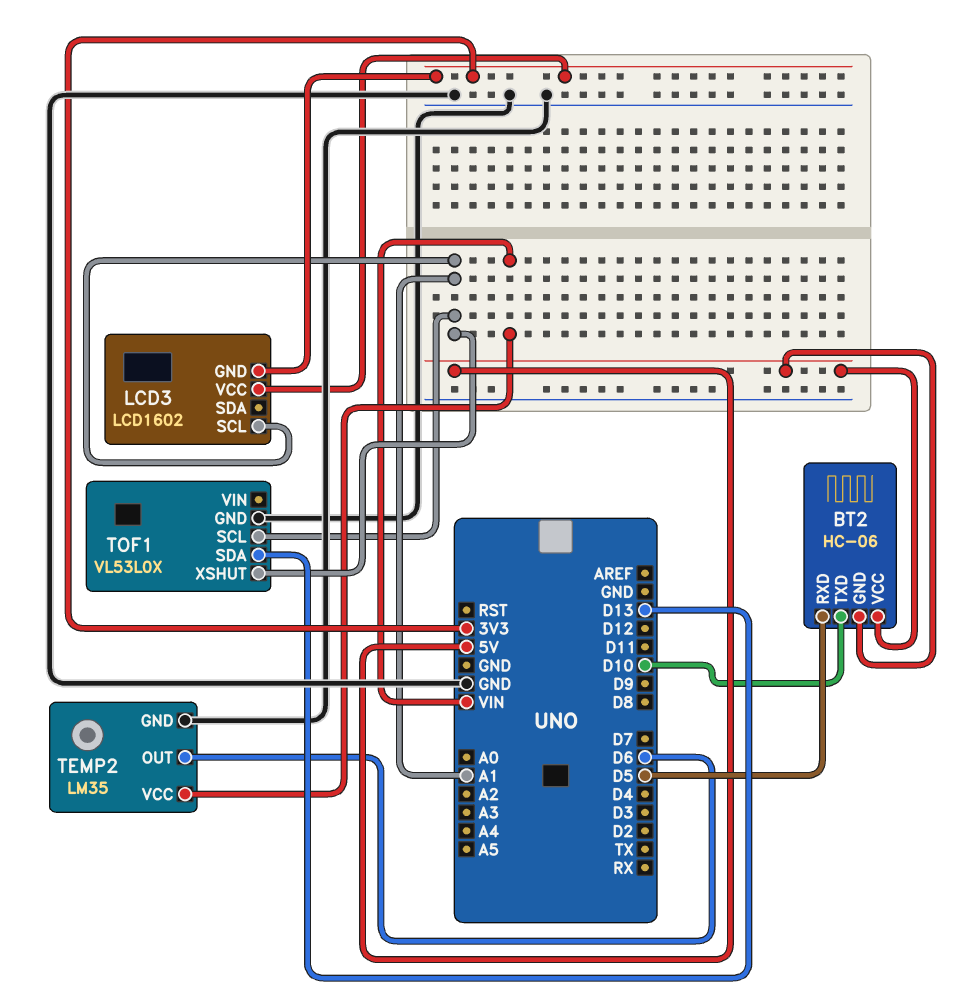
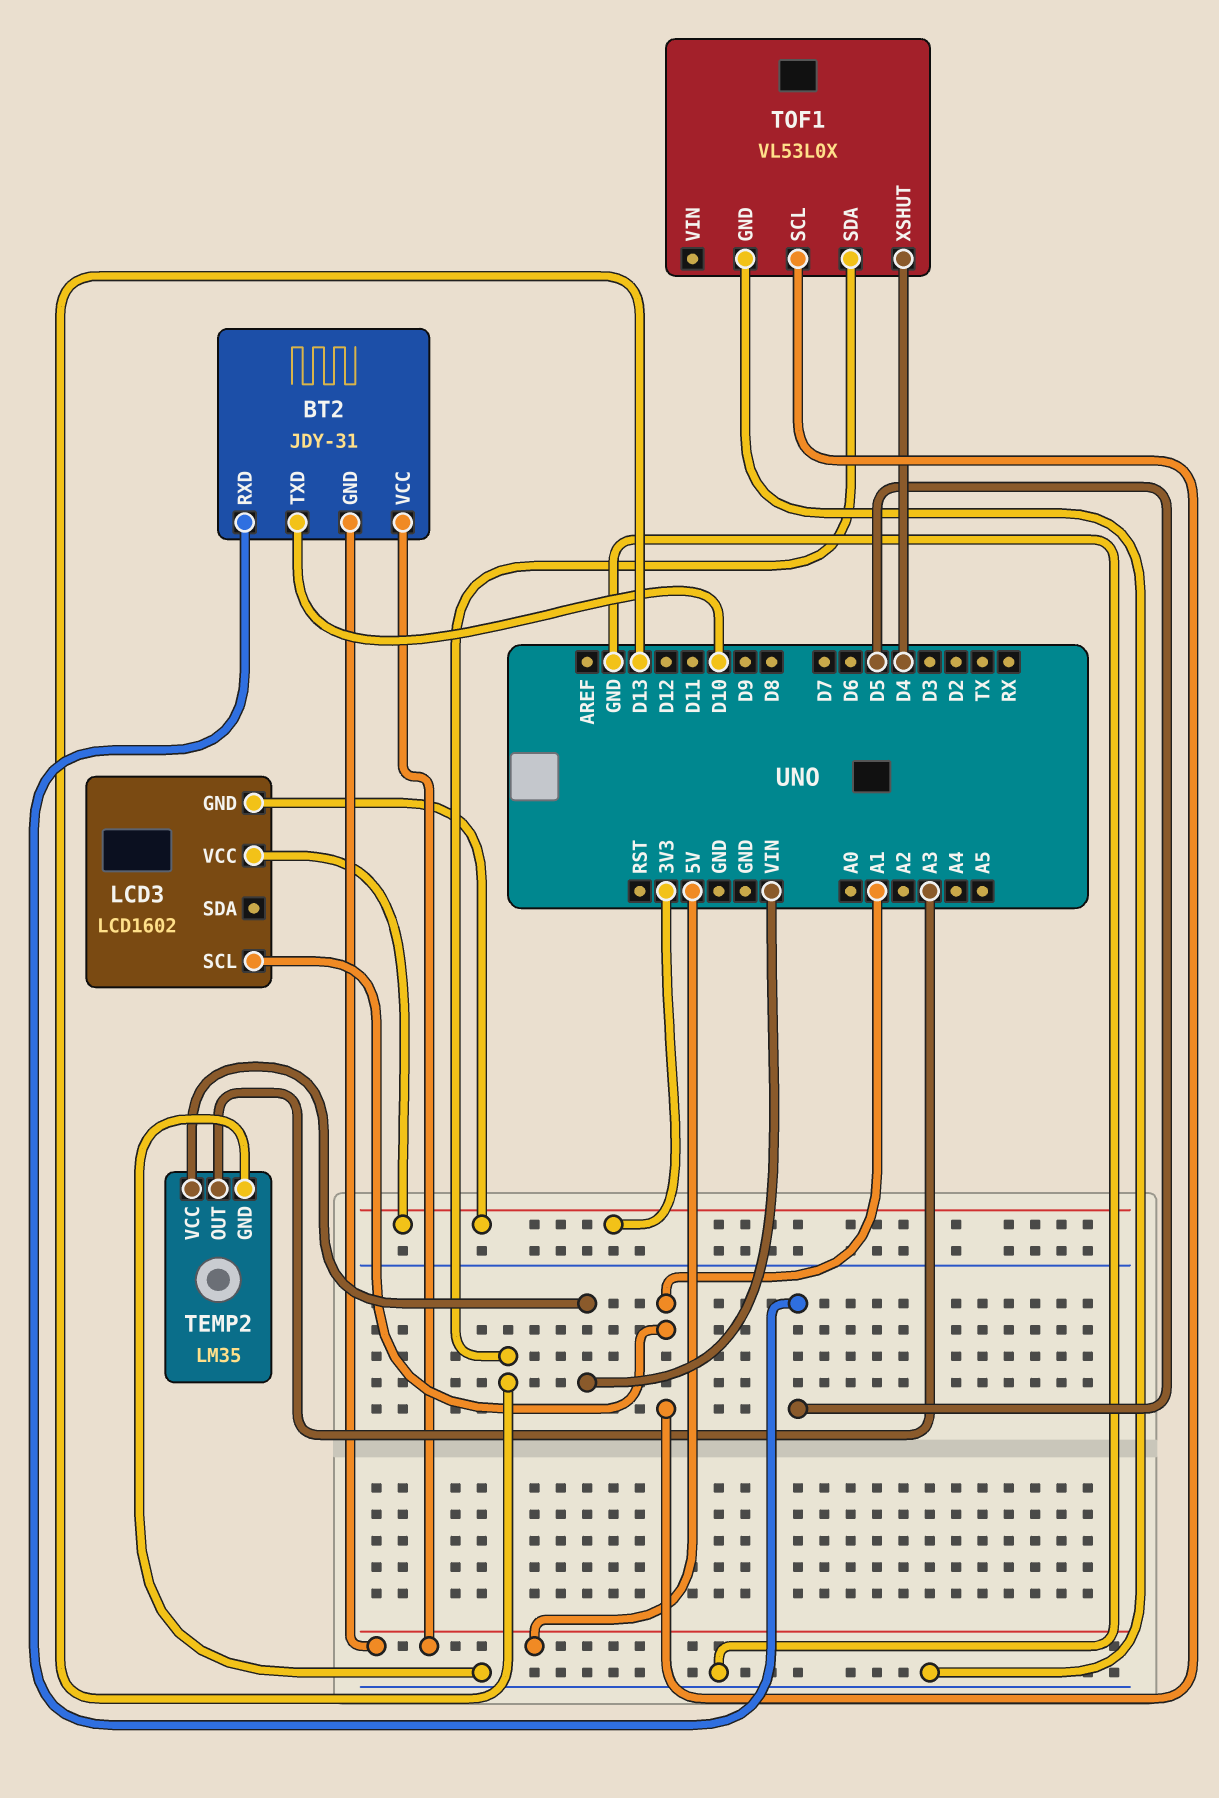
BT2: HC-06 -> JDY-31
TEMP2 pin OUT: D6 -> A3
TOF1 pin XSHUT: A1 -> D4

